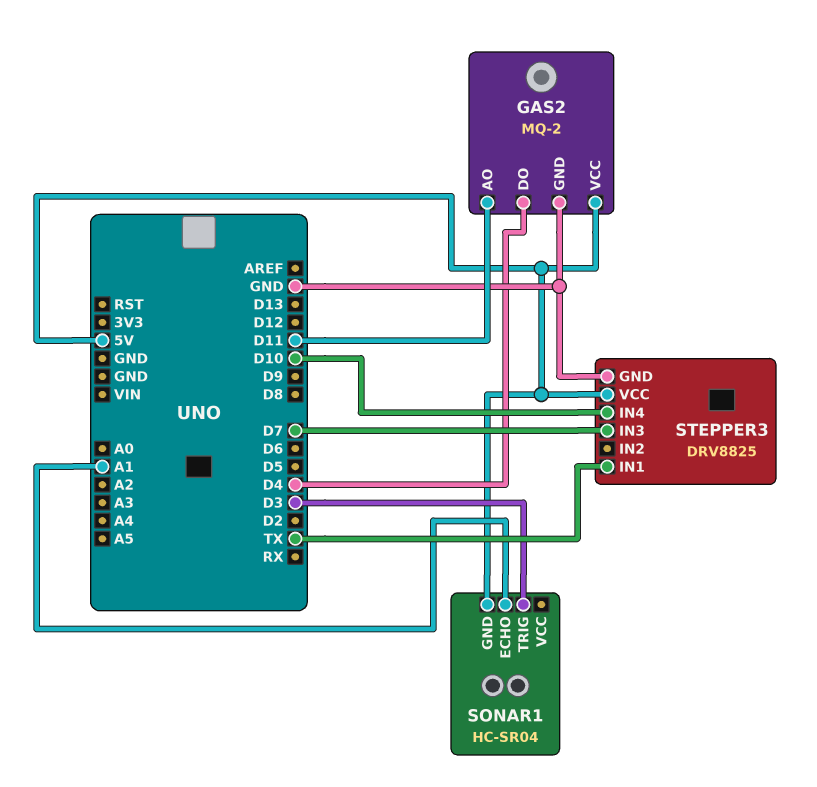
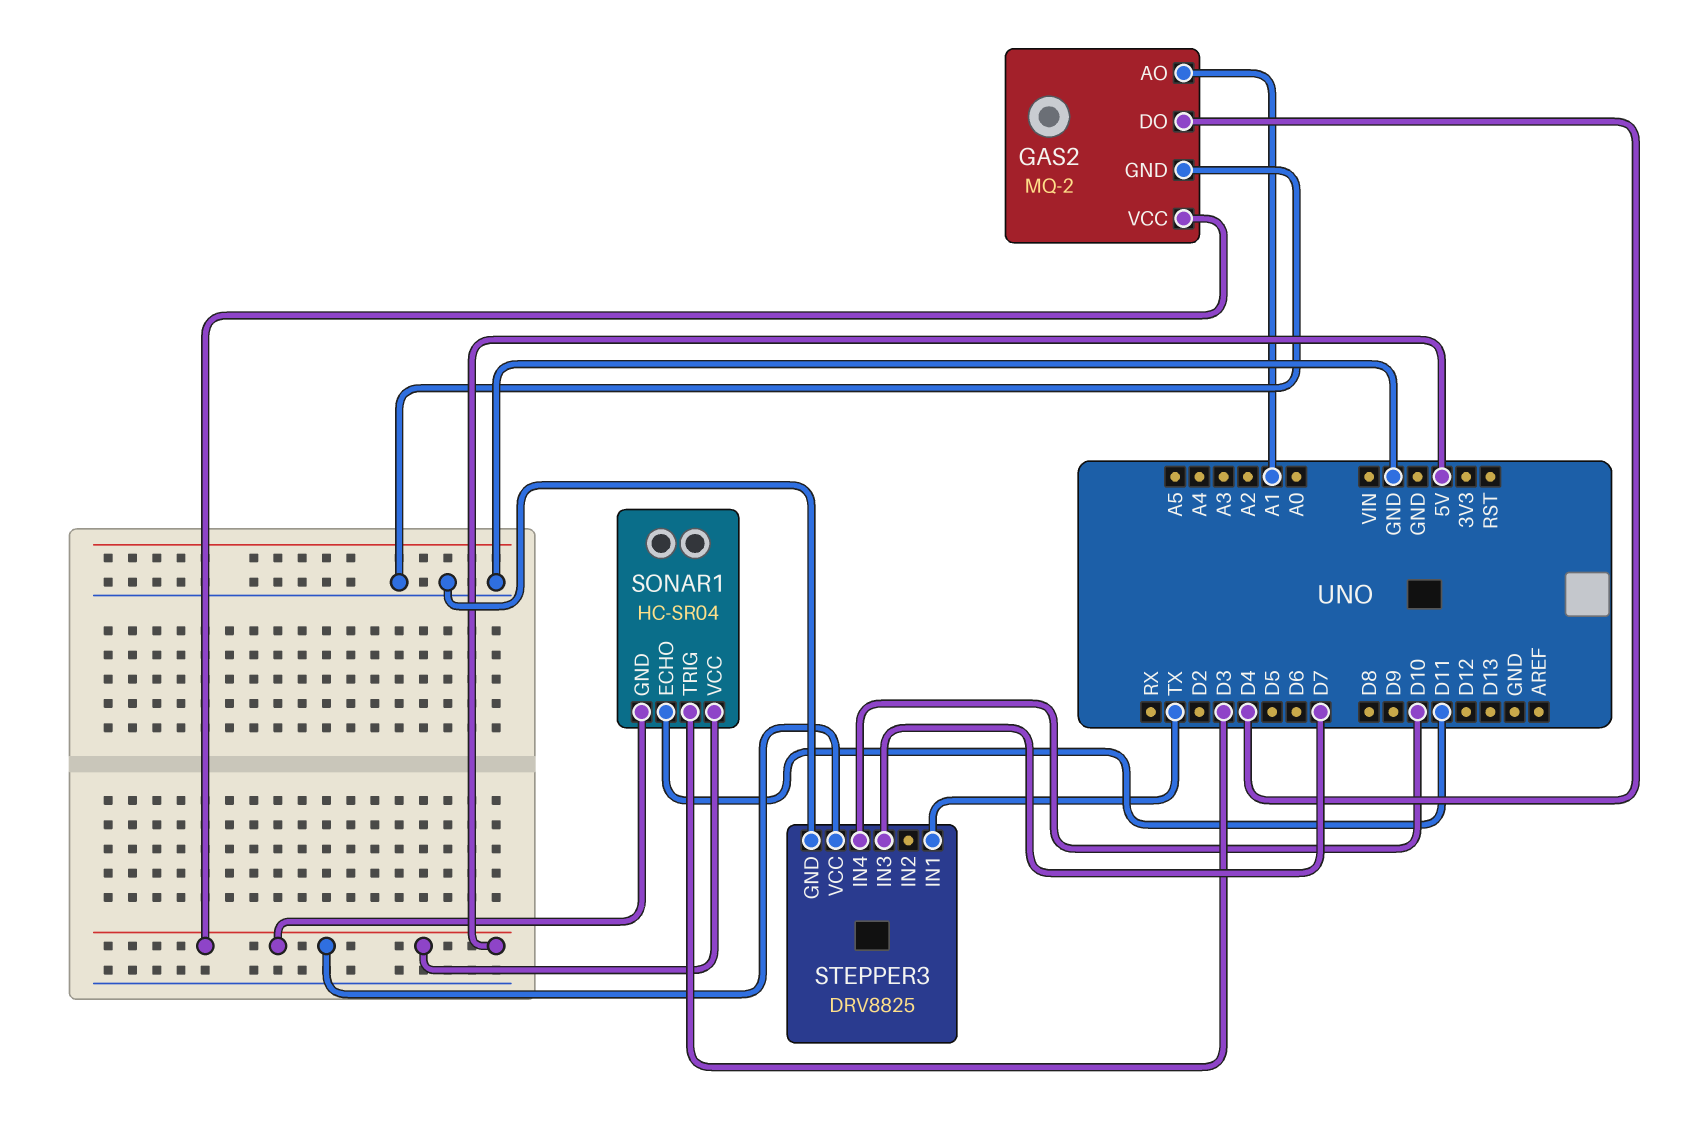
GAS2 pin AO: D11 -> A1
SONAR1 pin ECHO: A1 -> D11
SONAR1 pin VCC: none -> 5V

